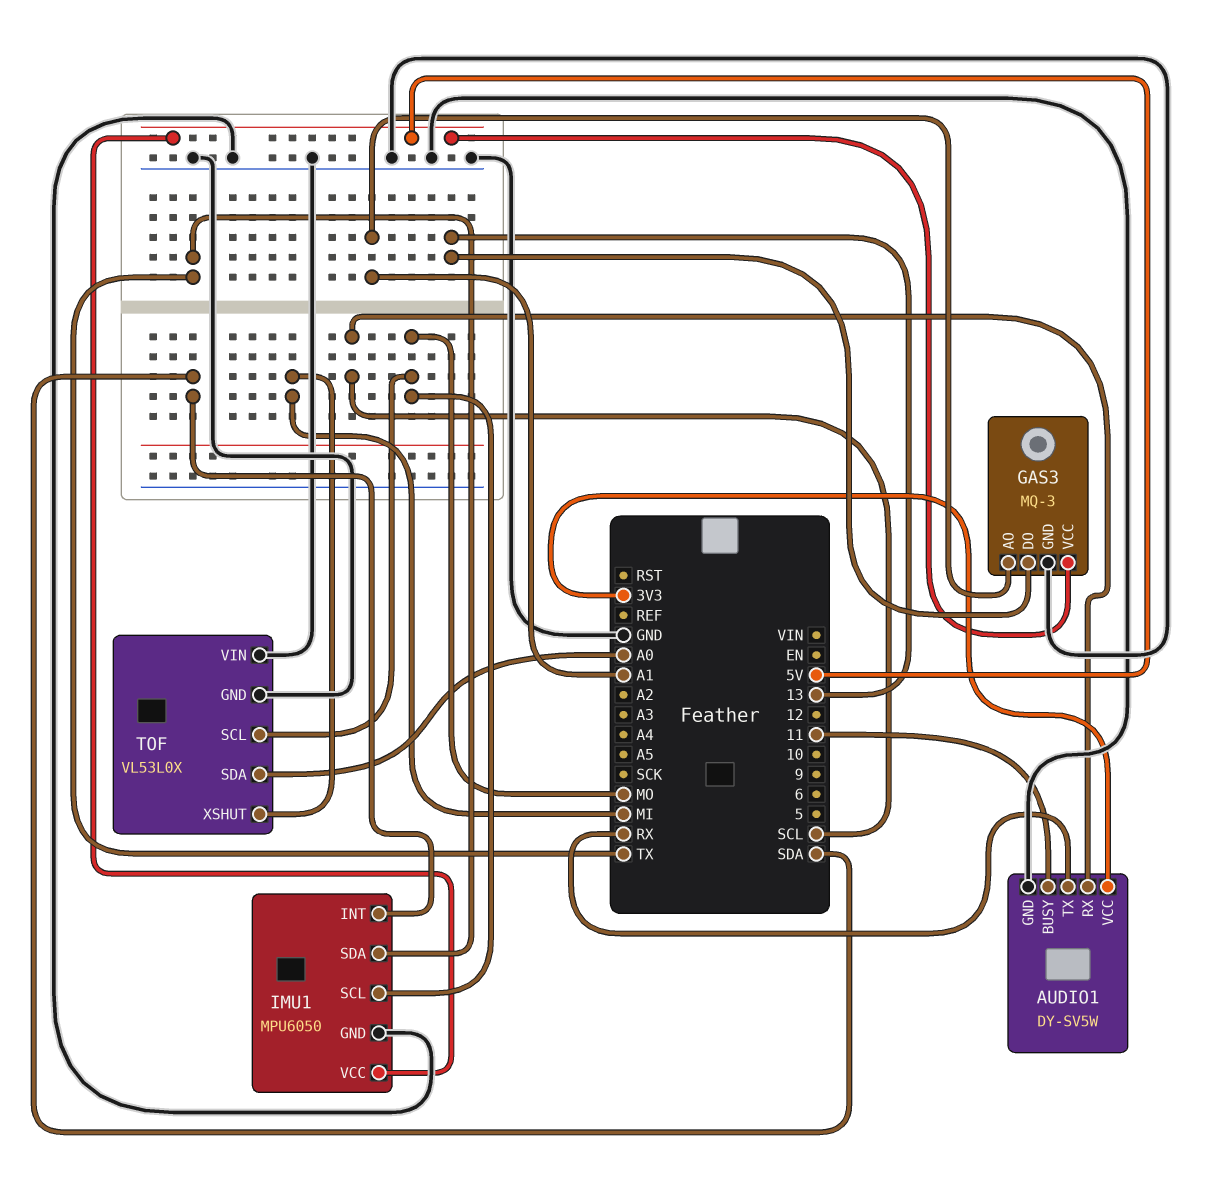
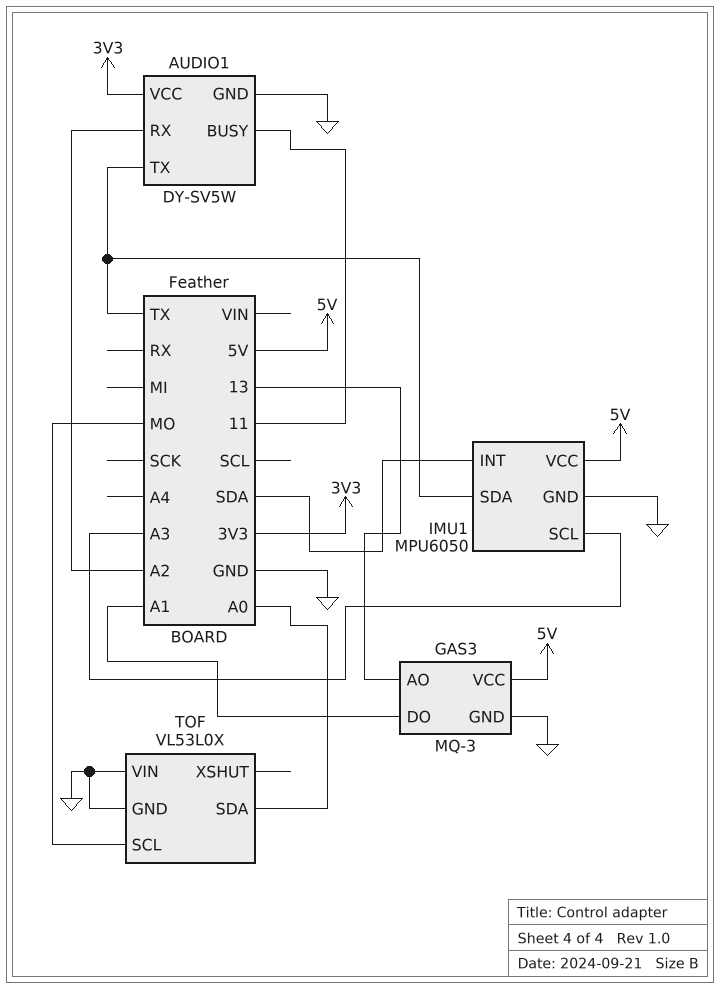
AUDIO1 pin RX: SCL -> A2
AUDIO1 pin TX: RX -> TX
GAS3 pin AO: A1 -> 13
GAS3 pin DO: 13 -> A1
IMU1 pin SCL: MO -> A3
TOF pin XSHUT: MI -> none

